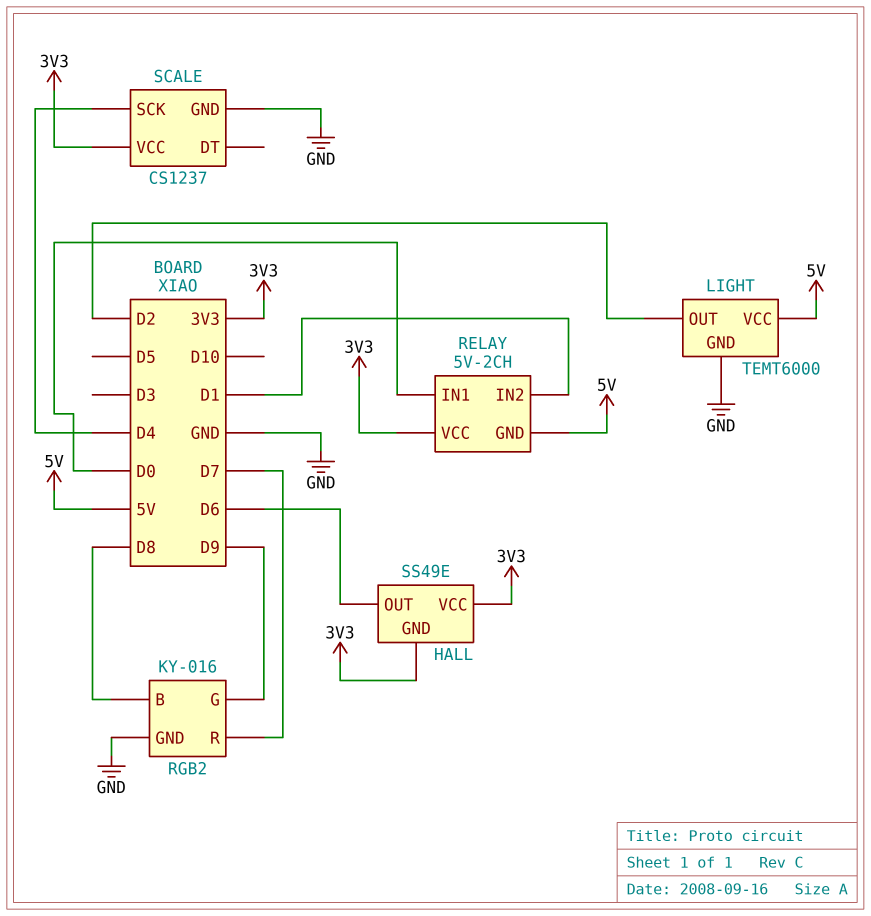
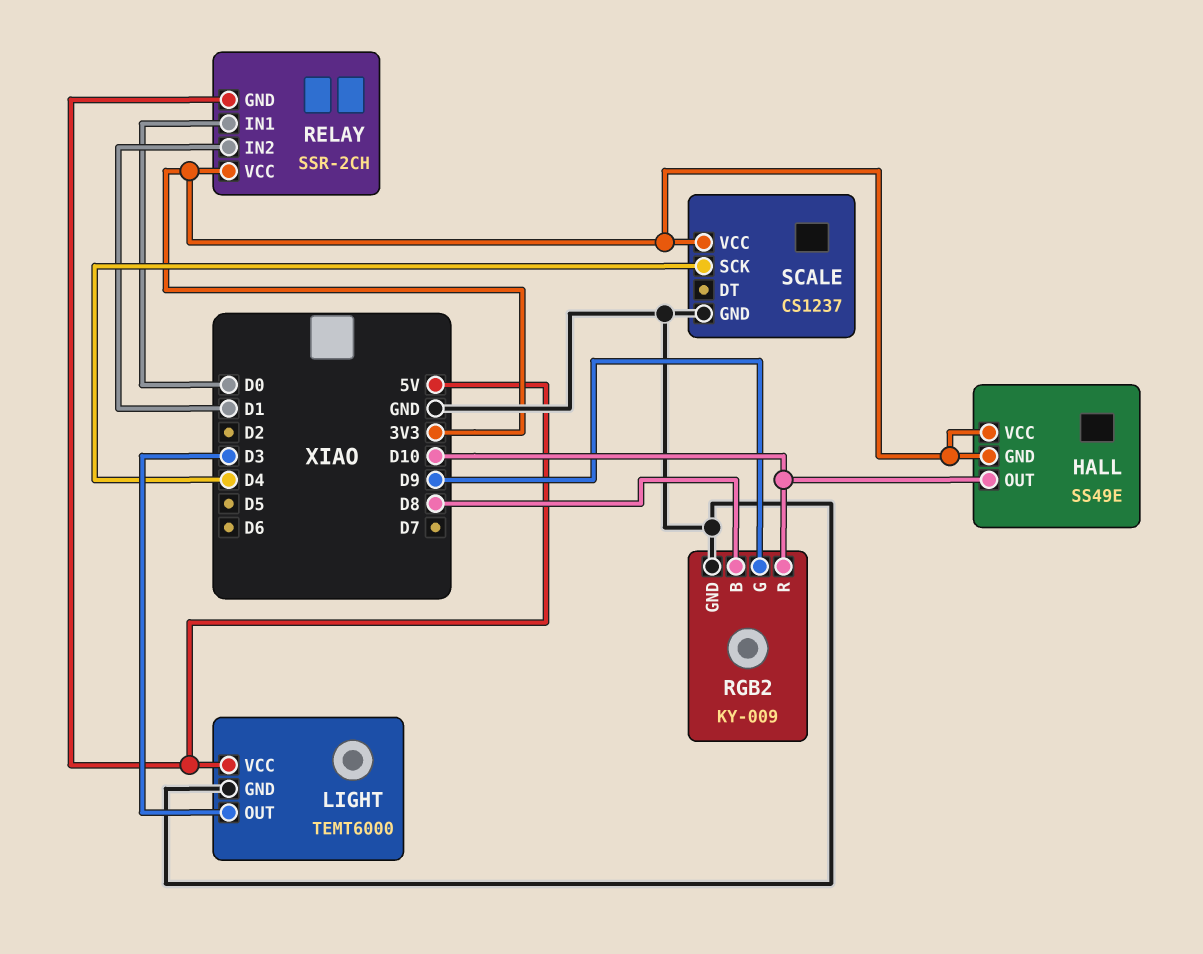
HALL pin OUT: D6 -> D10
LIGHT pin OUT: D2 -> D3
RELAY: 5V-2CH -> SSR-2CH
RGB2: KY-016 -> KY-009
RGB2 pin R: D7 -> D10

